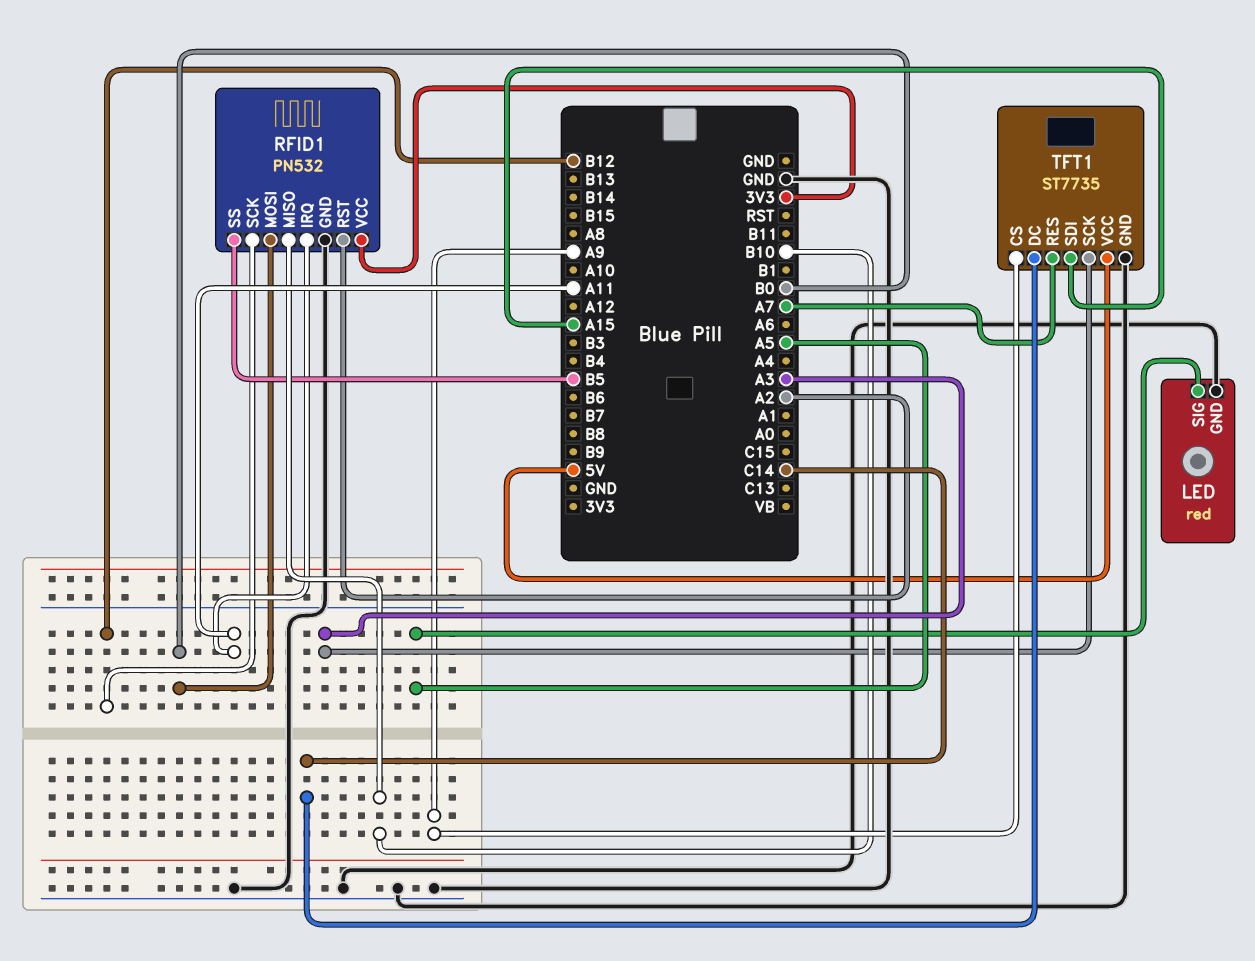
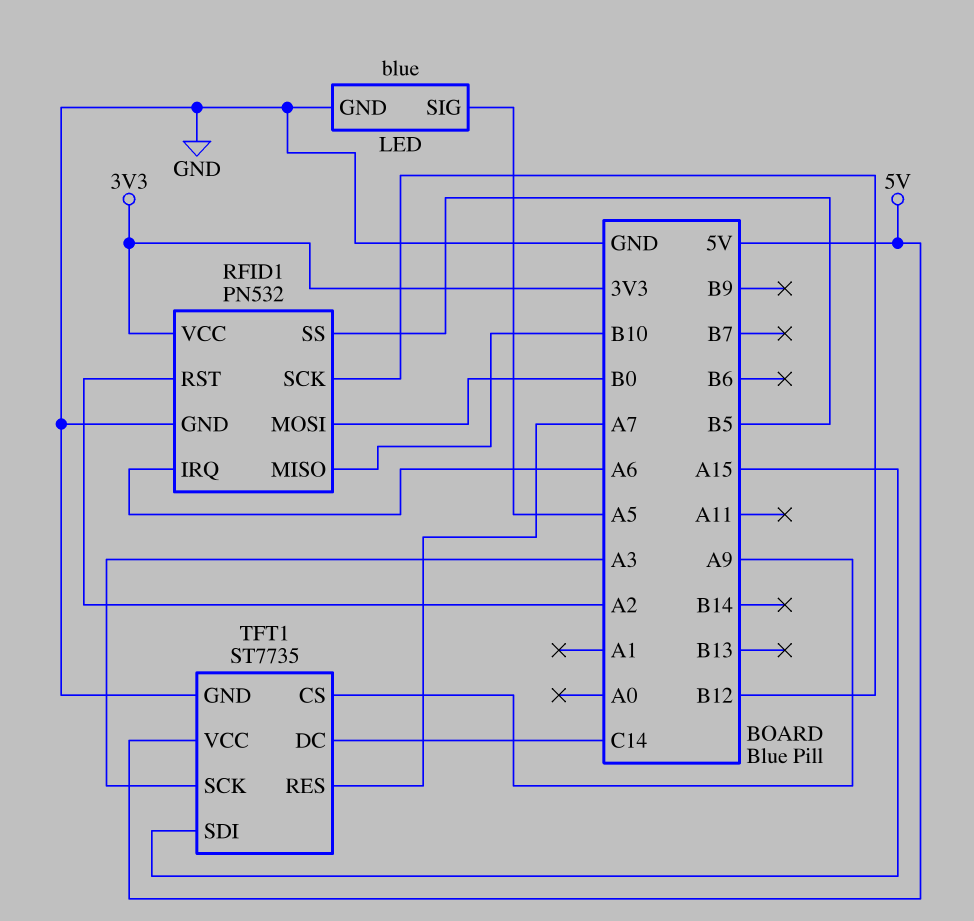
LED: red -> blue
RFID1 pin IRQ: A11 -> A6

